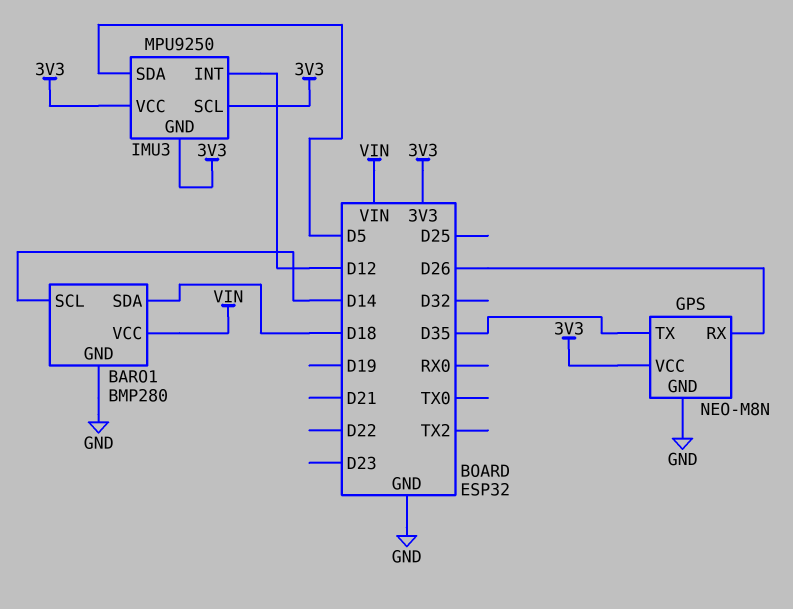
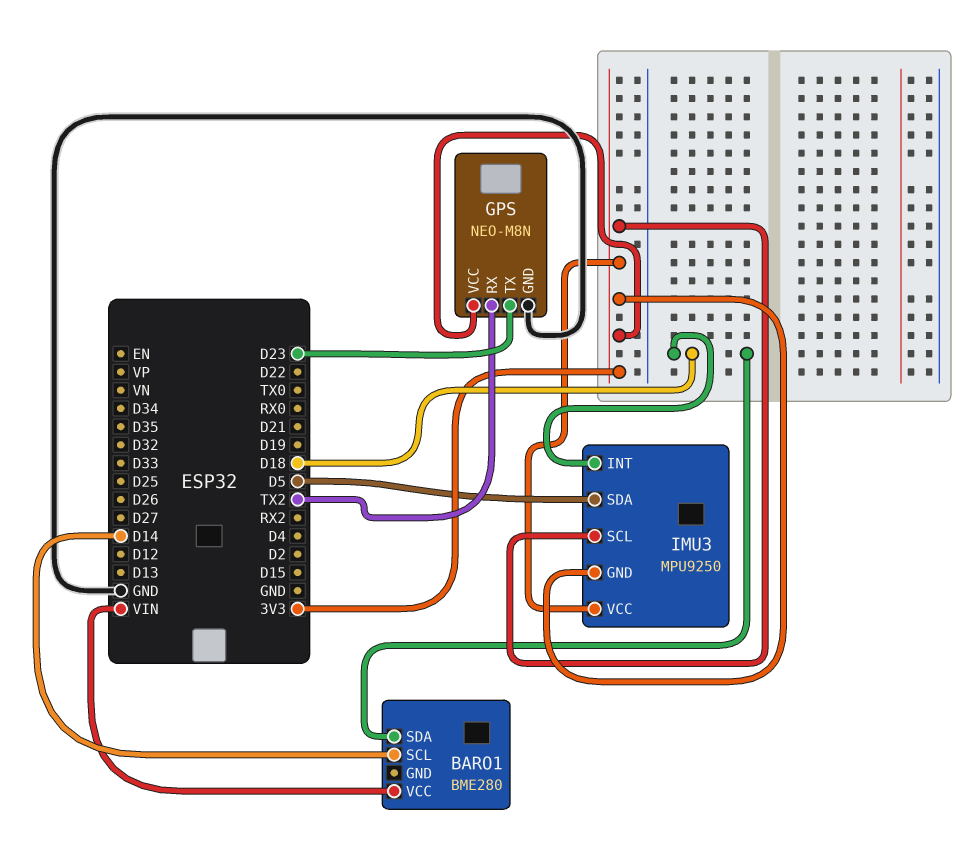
BARO1: BMP280 -> BME280
BARO1 pin GND: GND -> none
GPS pin RX: D26 -> TX2
GPS pin TX: D35 -> D23
IMU3 pin INT: D12 -> D18

